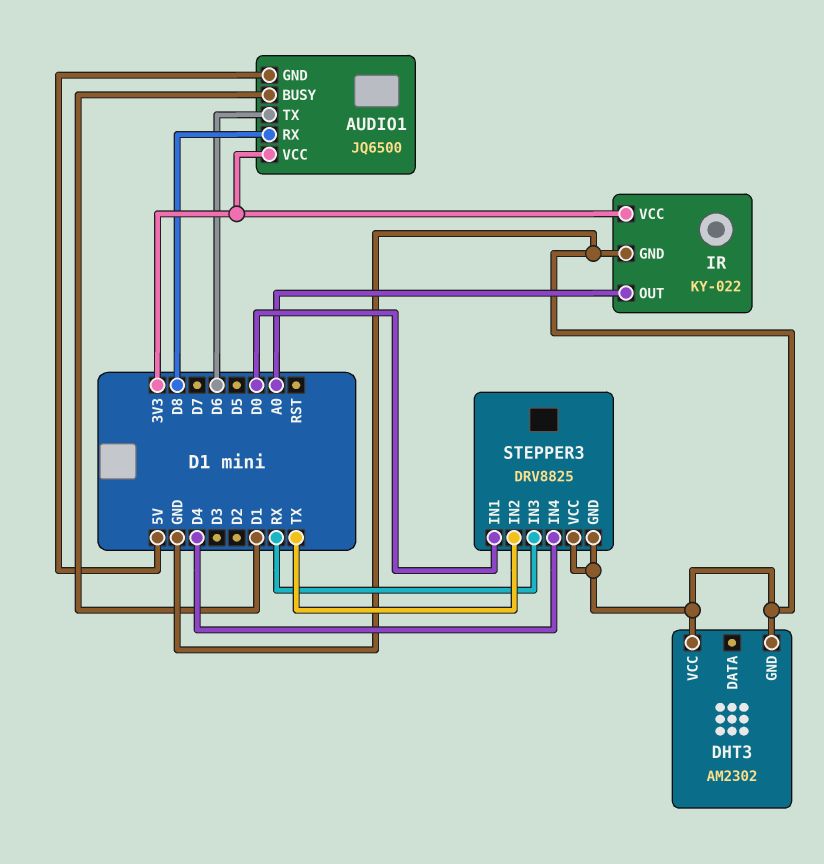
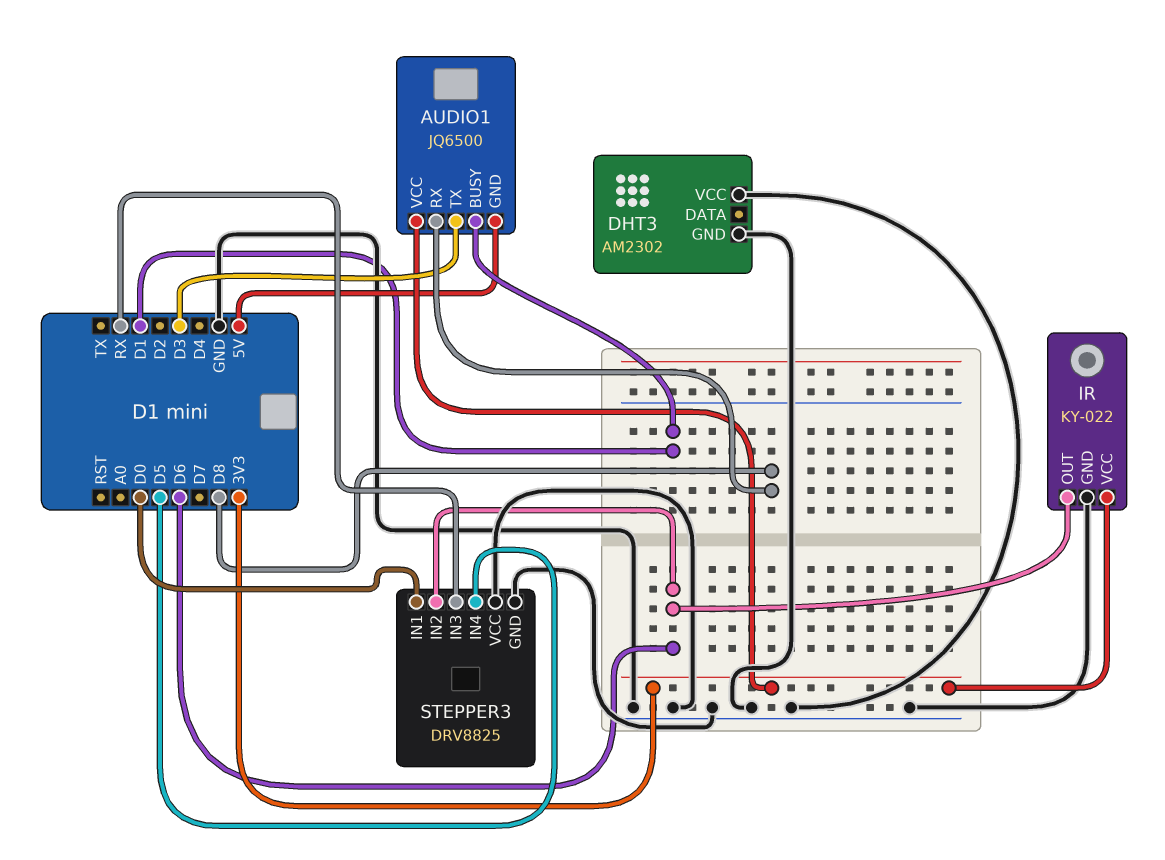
AUDIO1 pin TX: D6 -> D3
IR pin OUT: A0 -> D6
STEPPER3 pin IN2: TX -> D6
STEPPER3 pin IN4: D4 -> D5

